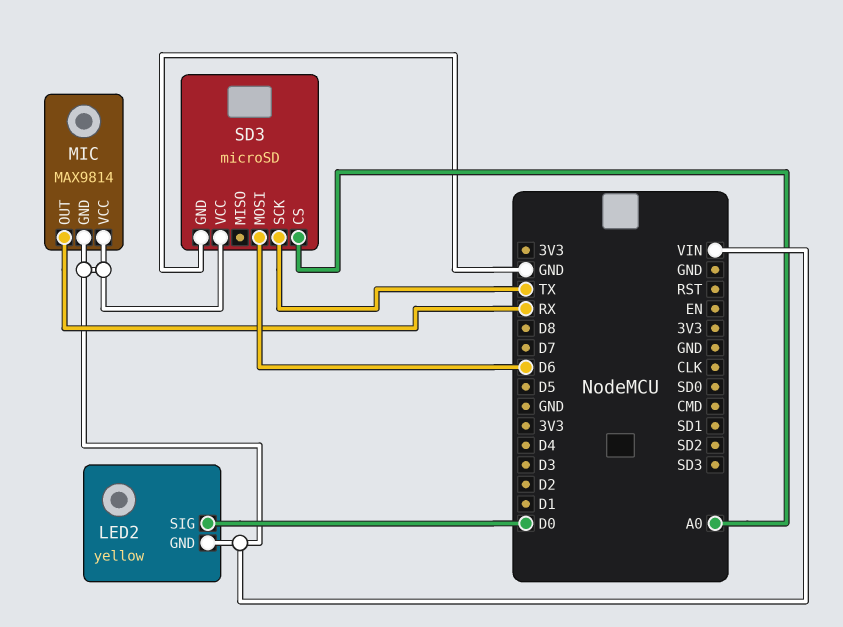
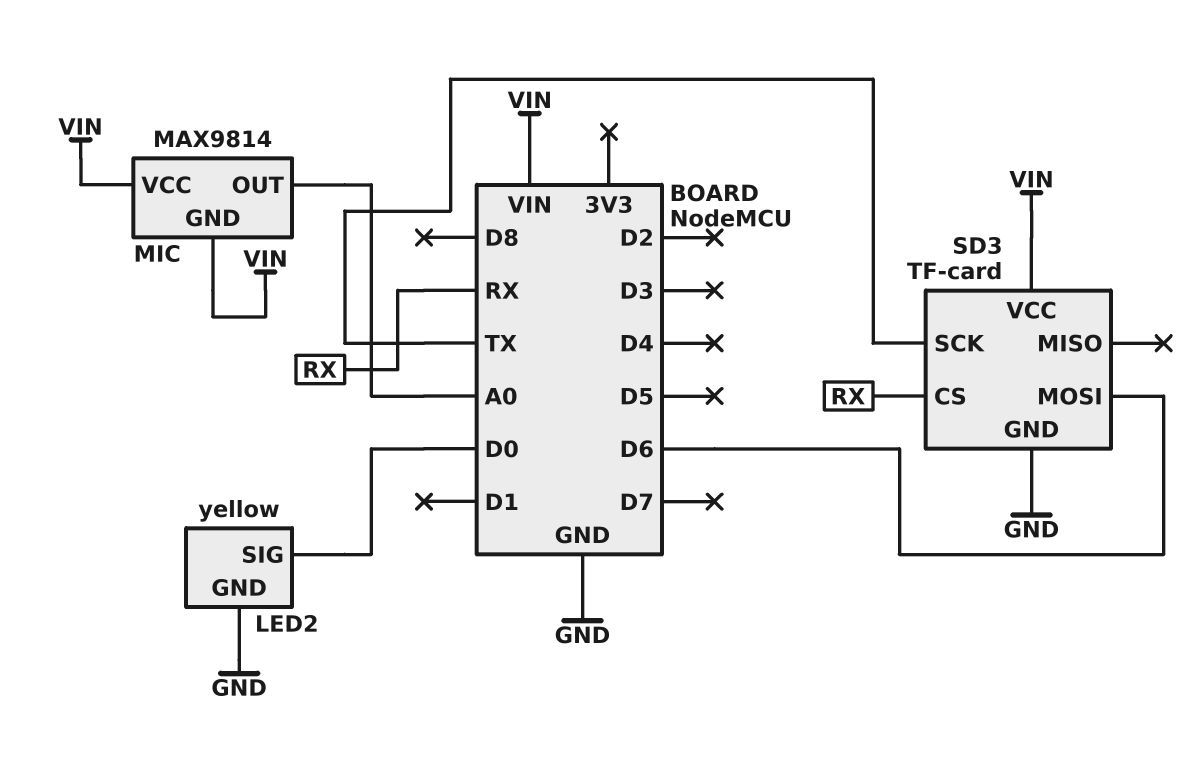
LED2 pin GND: VIN -> GND
MIC pin OUT: RX -> A0
SD3: microSD -> TF-card
SD3 pin CS: A0 -> RX

